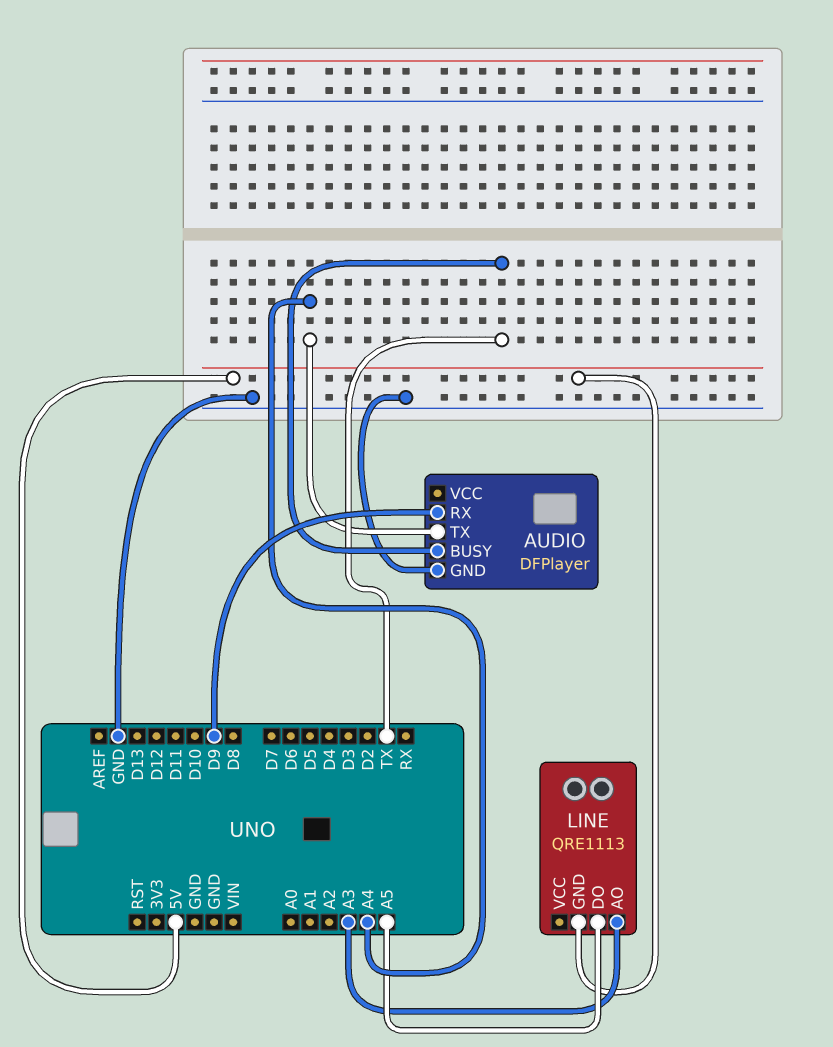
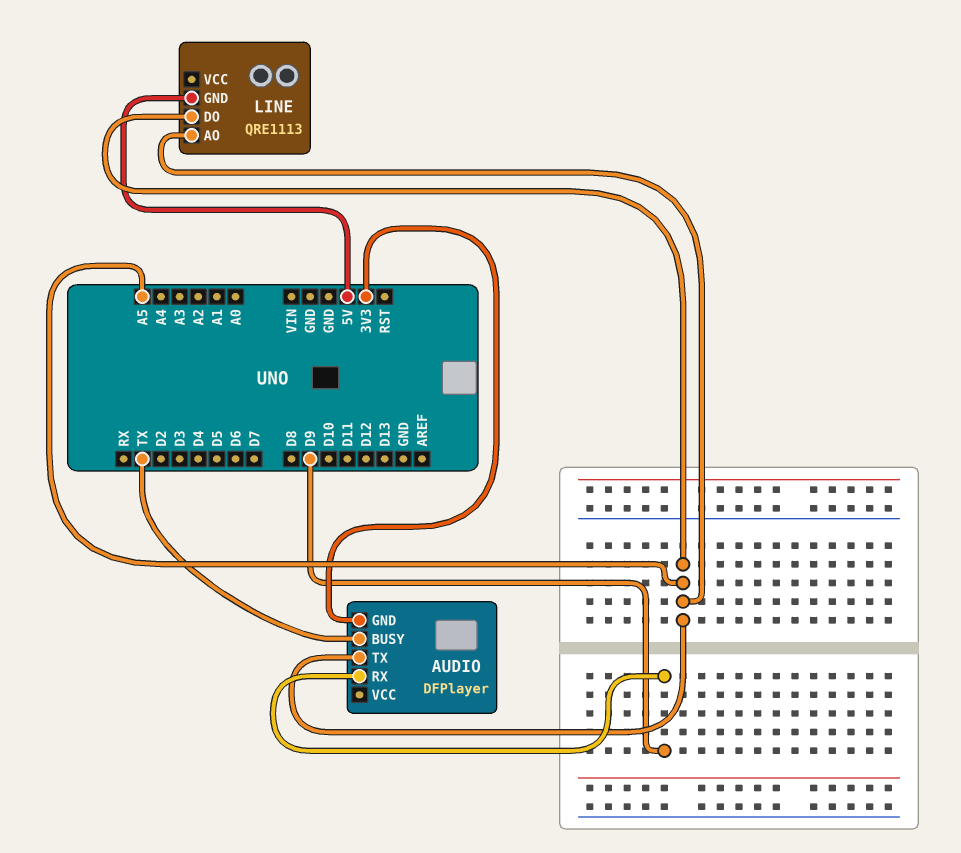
AUDIO pin GND: GND -> 3V3
AUDIO pin TX: A4 -> A5
LINE pin AO: A3 -> A5

